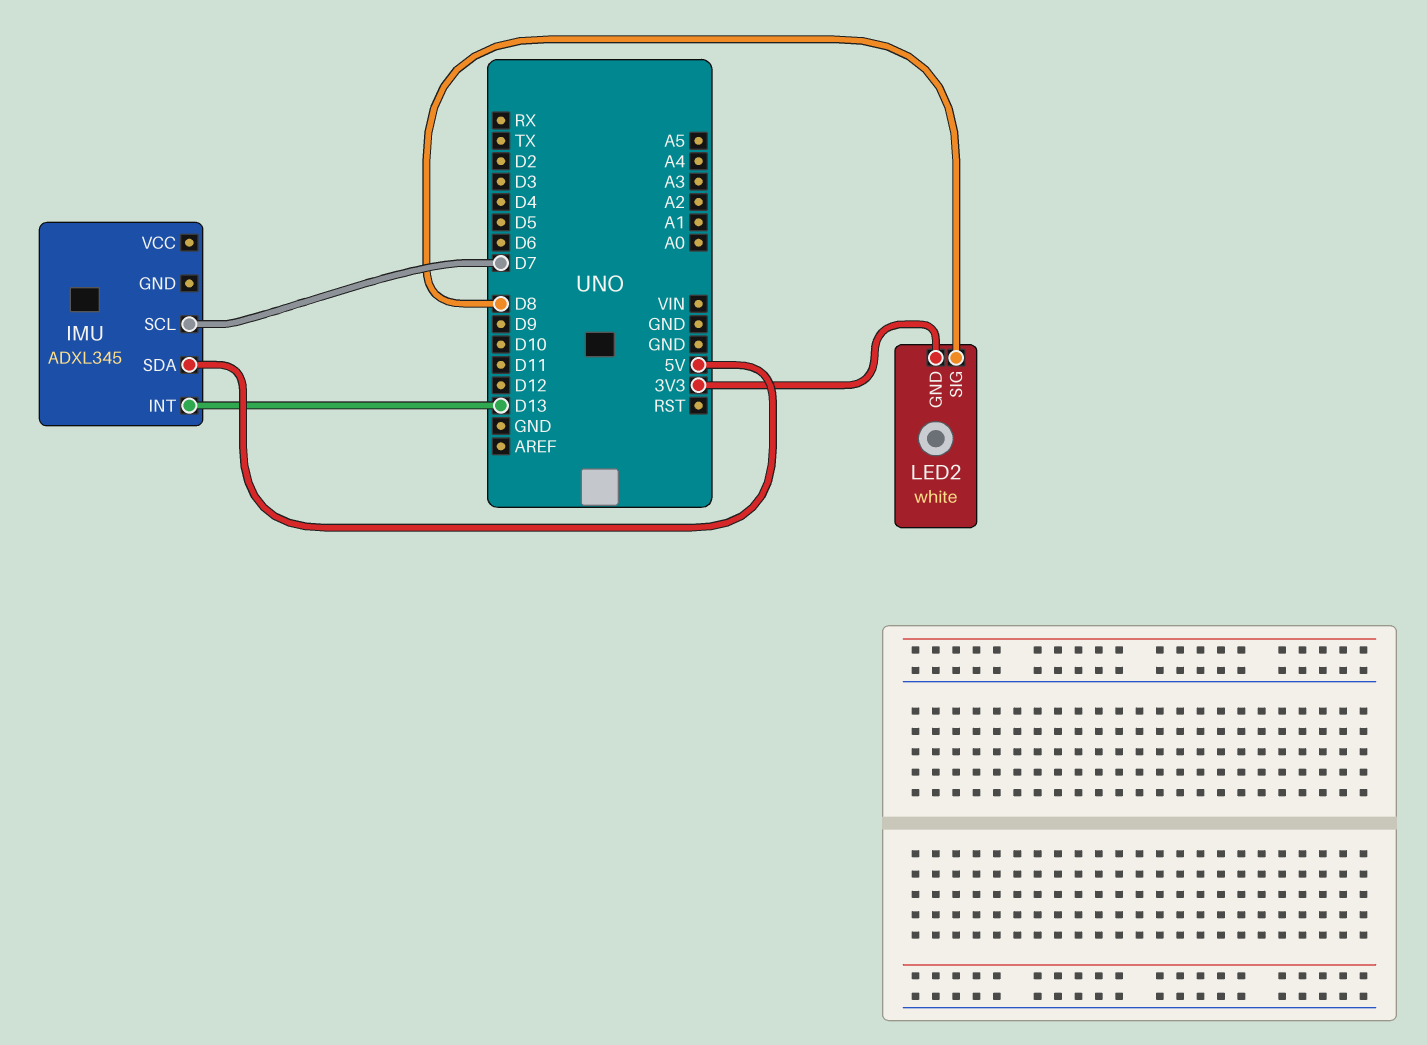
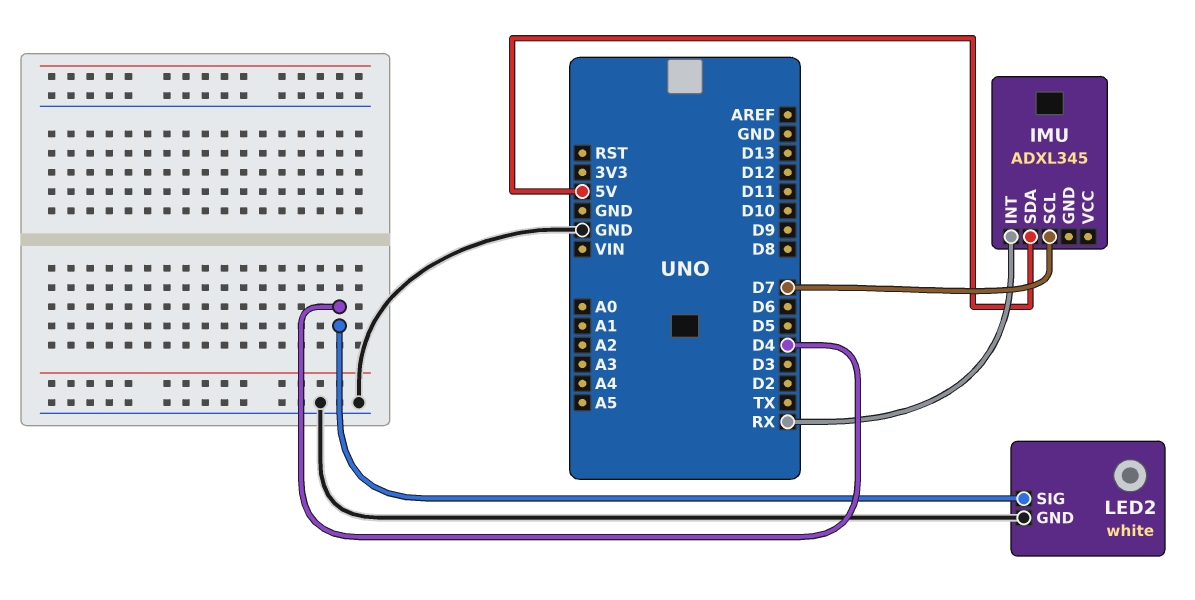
IMU pin INT: D13 -> RX
LED2 pin GND: 3V3 -> GND
LED2 pin SIG: D8 -> D4

